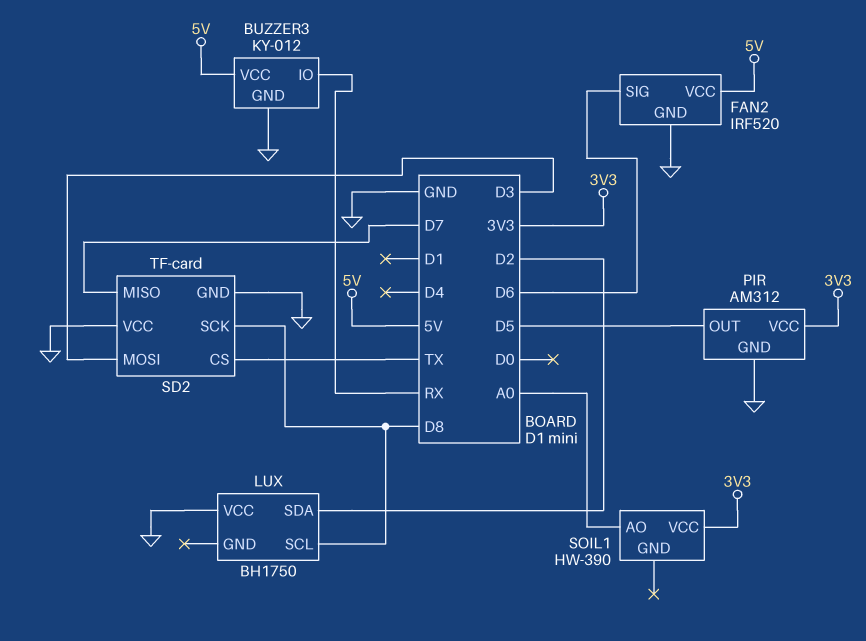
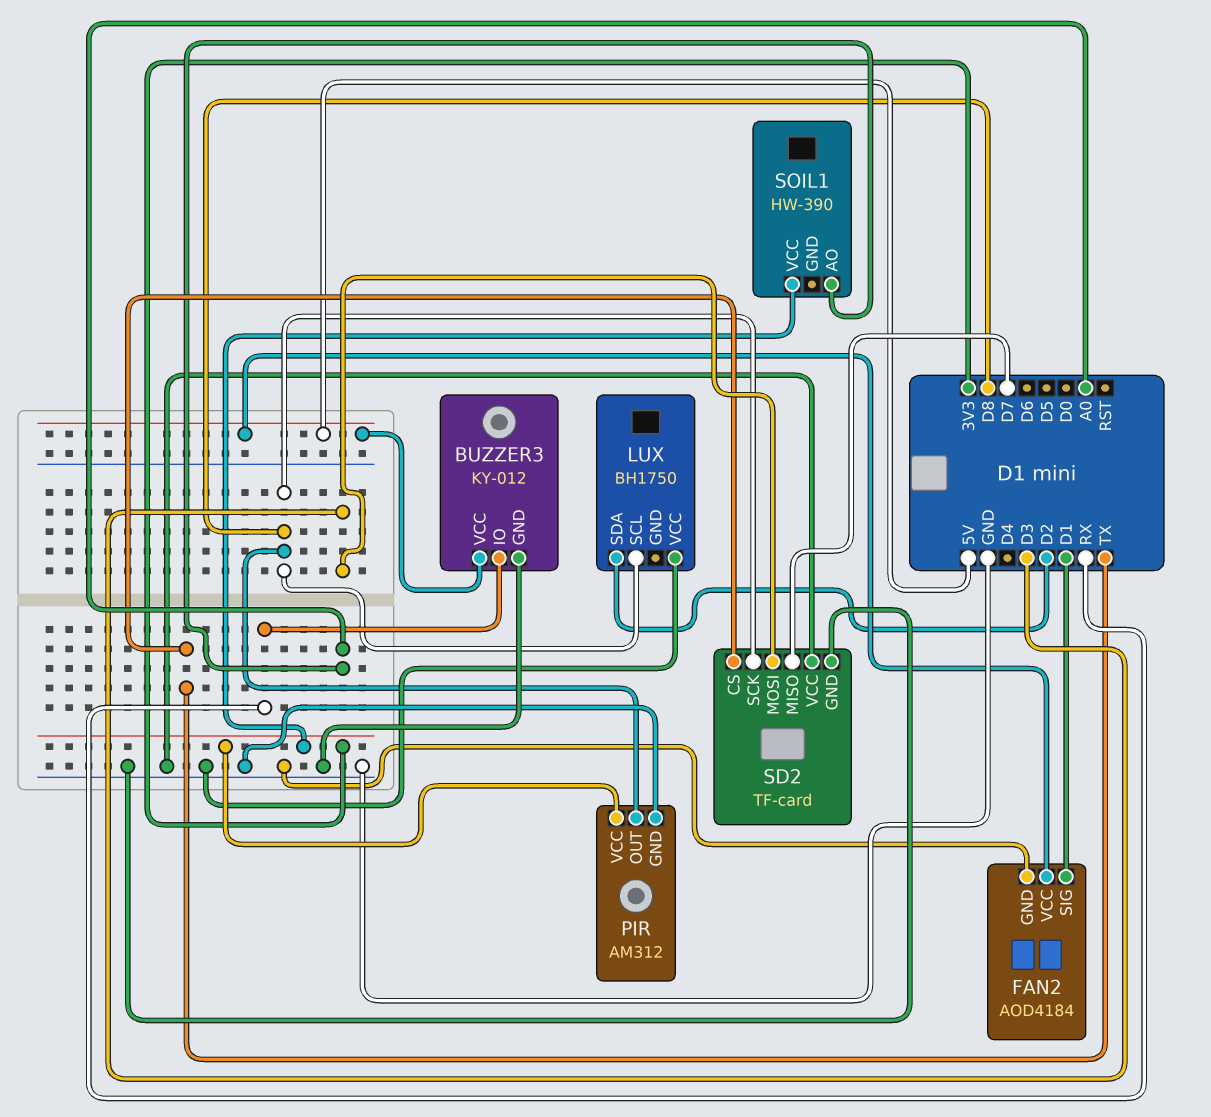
FAN2: IRF520 -> AOD4184
FAN2 pin SIG: D6 -> D1
PIR pin OUT: D5 -> D8

